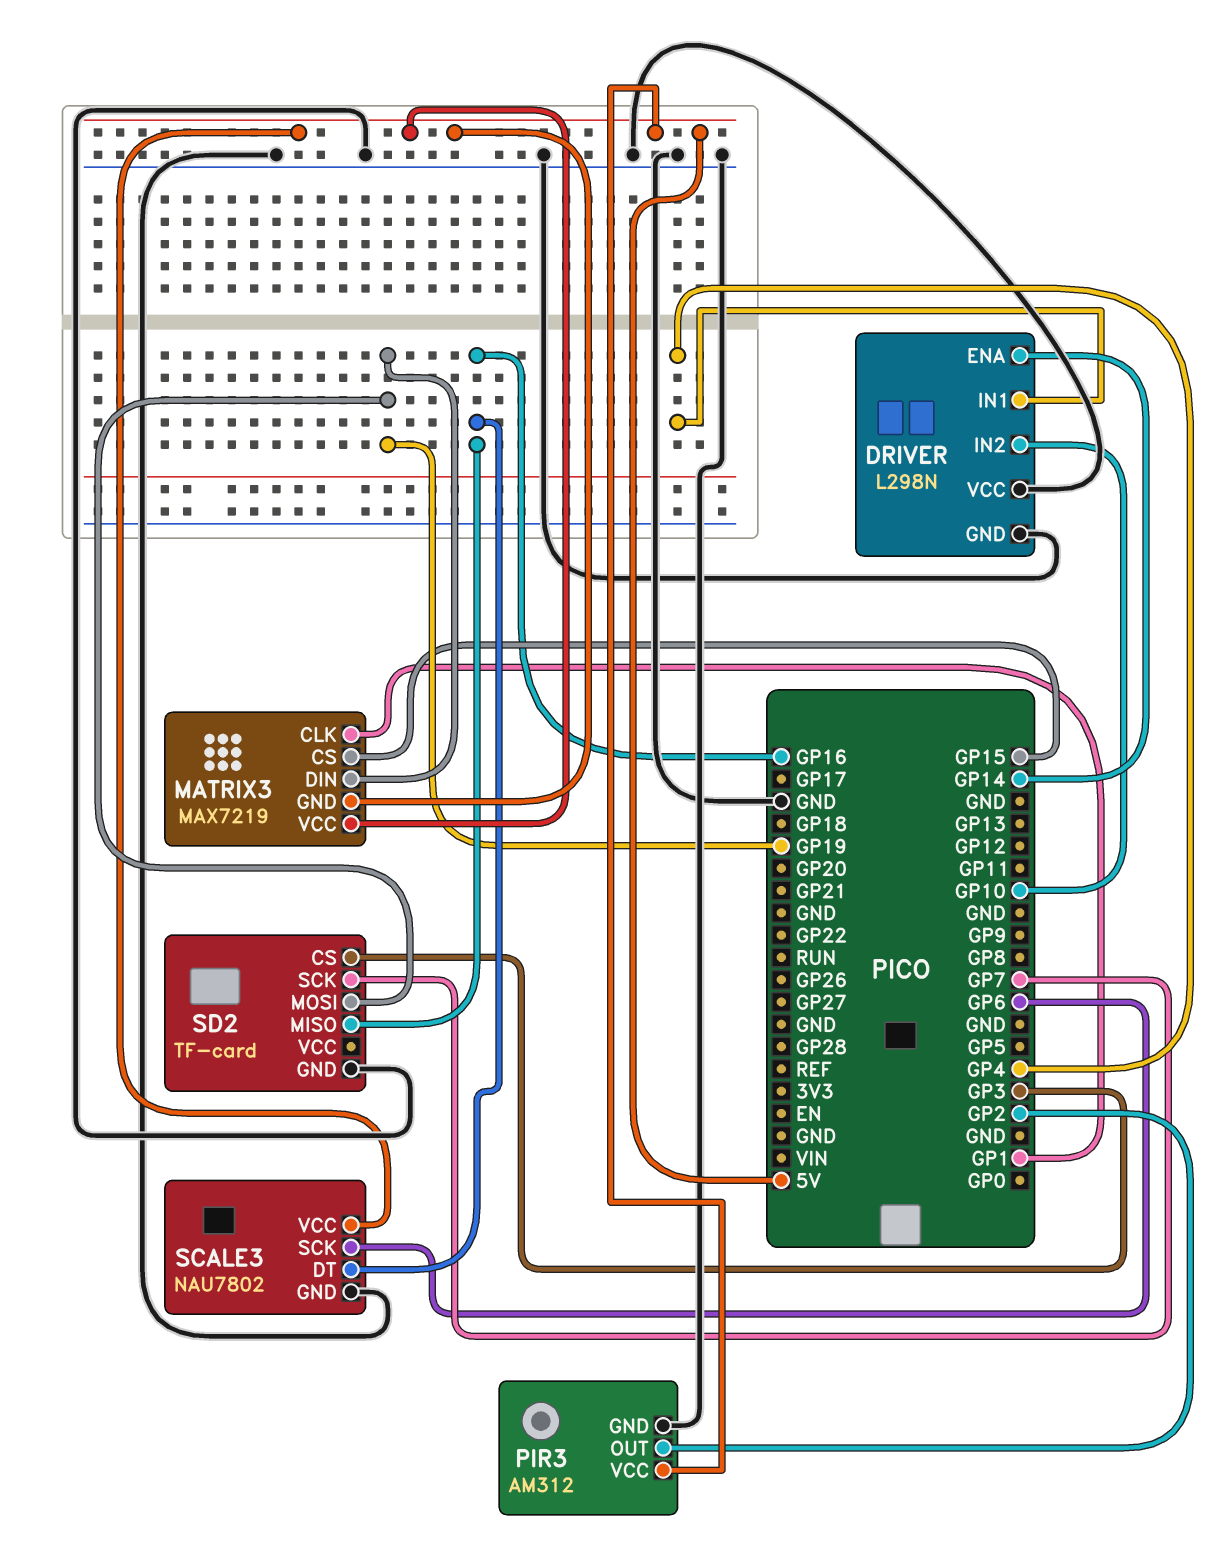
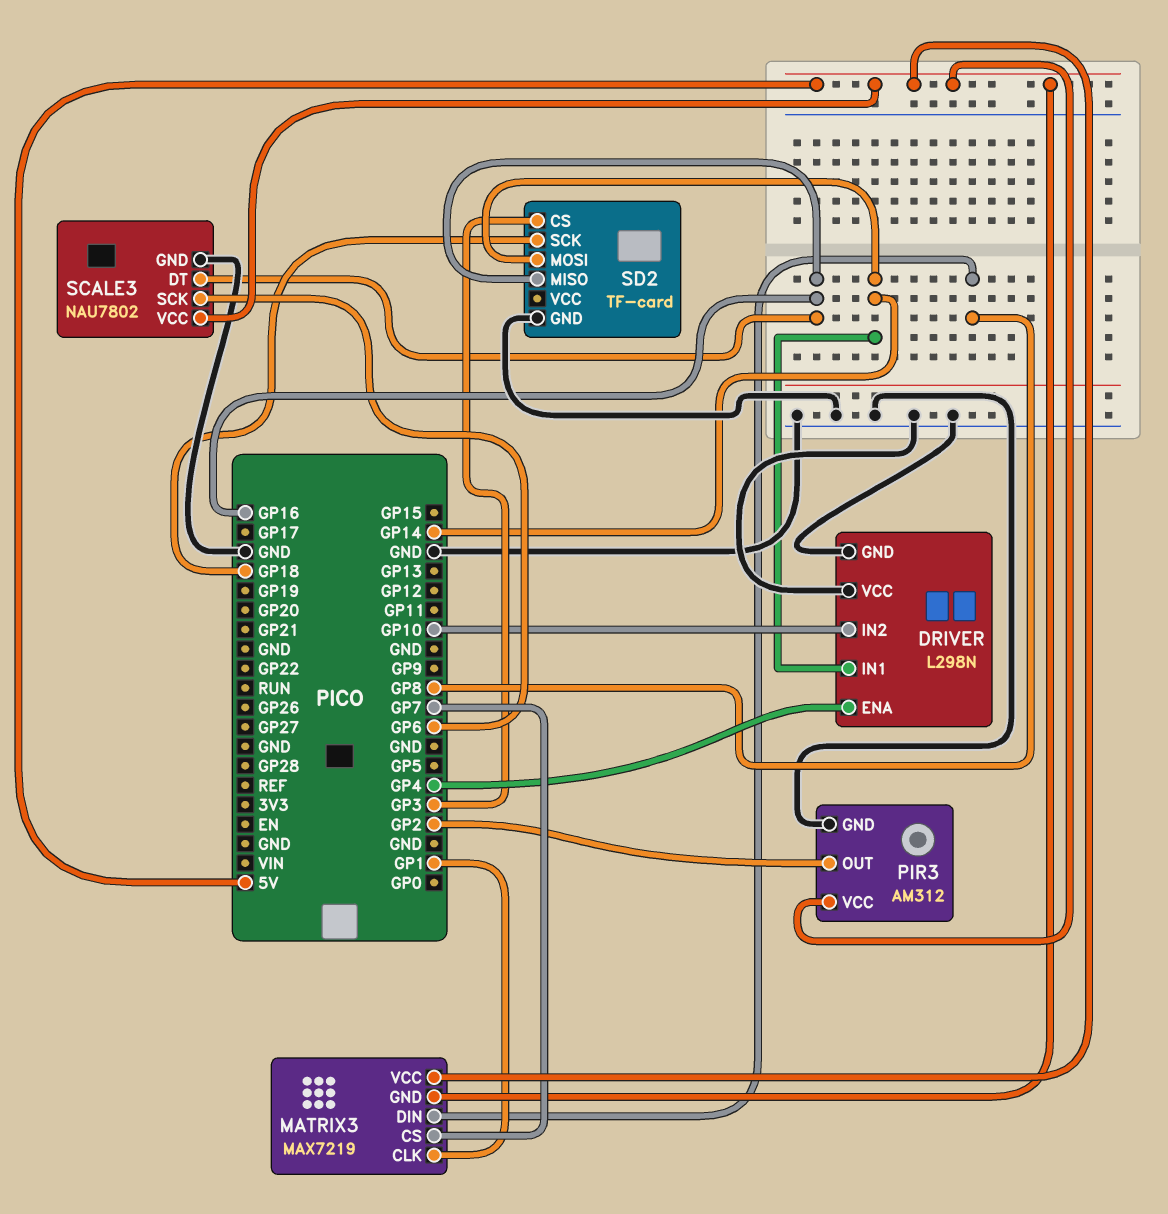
DRIVER pin ENA: GP14 -> GP4
DRIVER pin IN1: GP4 -> GP14
MATRIX3 pin CS: GP15 -> GP7
MATRIX3 pin DIN: GP19 -> GP8
SD2 pin MOSI: GP19 -> GP14
SD2 pin SCK: GP7 -> GP18

